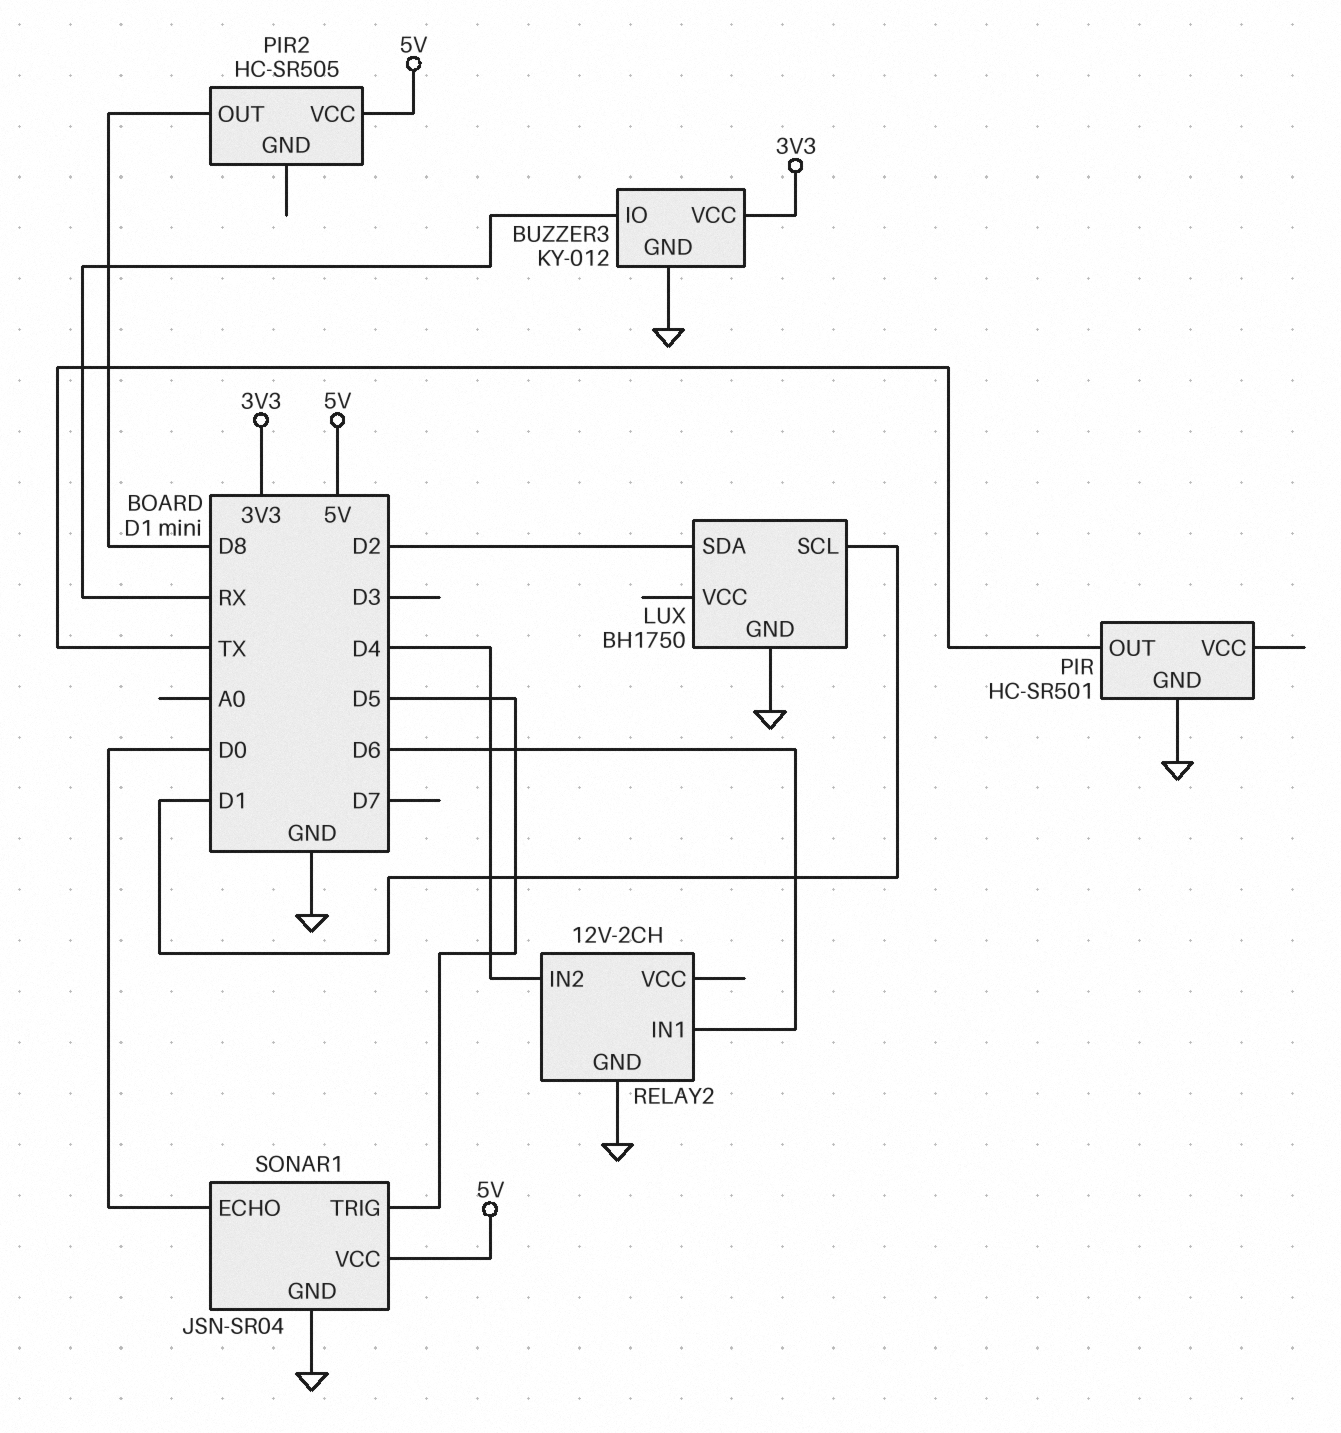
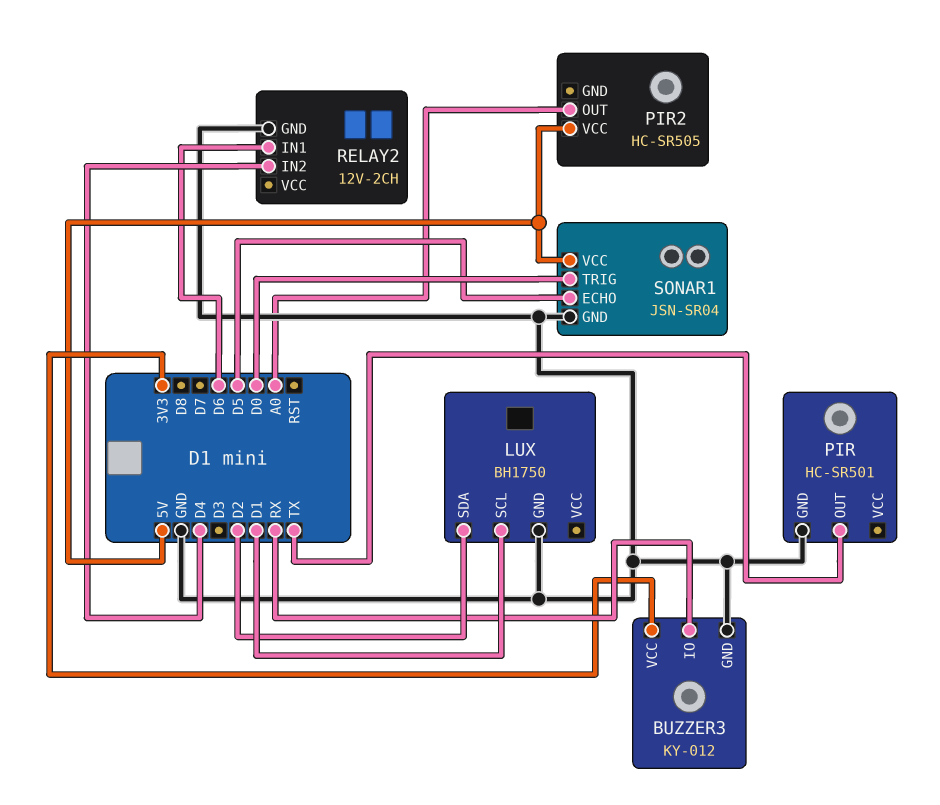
PIR2 pin OUT: D8 -> A0
SONAR1 pin ECHO: D0 -> D5
SONAR1 pin TRIG: D5 -> D0

